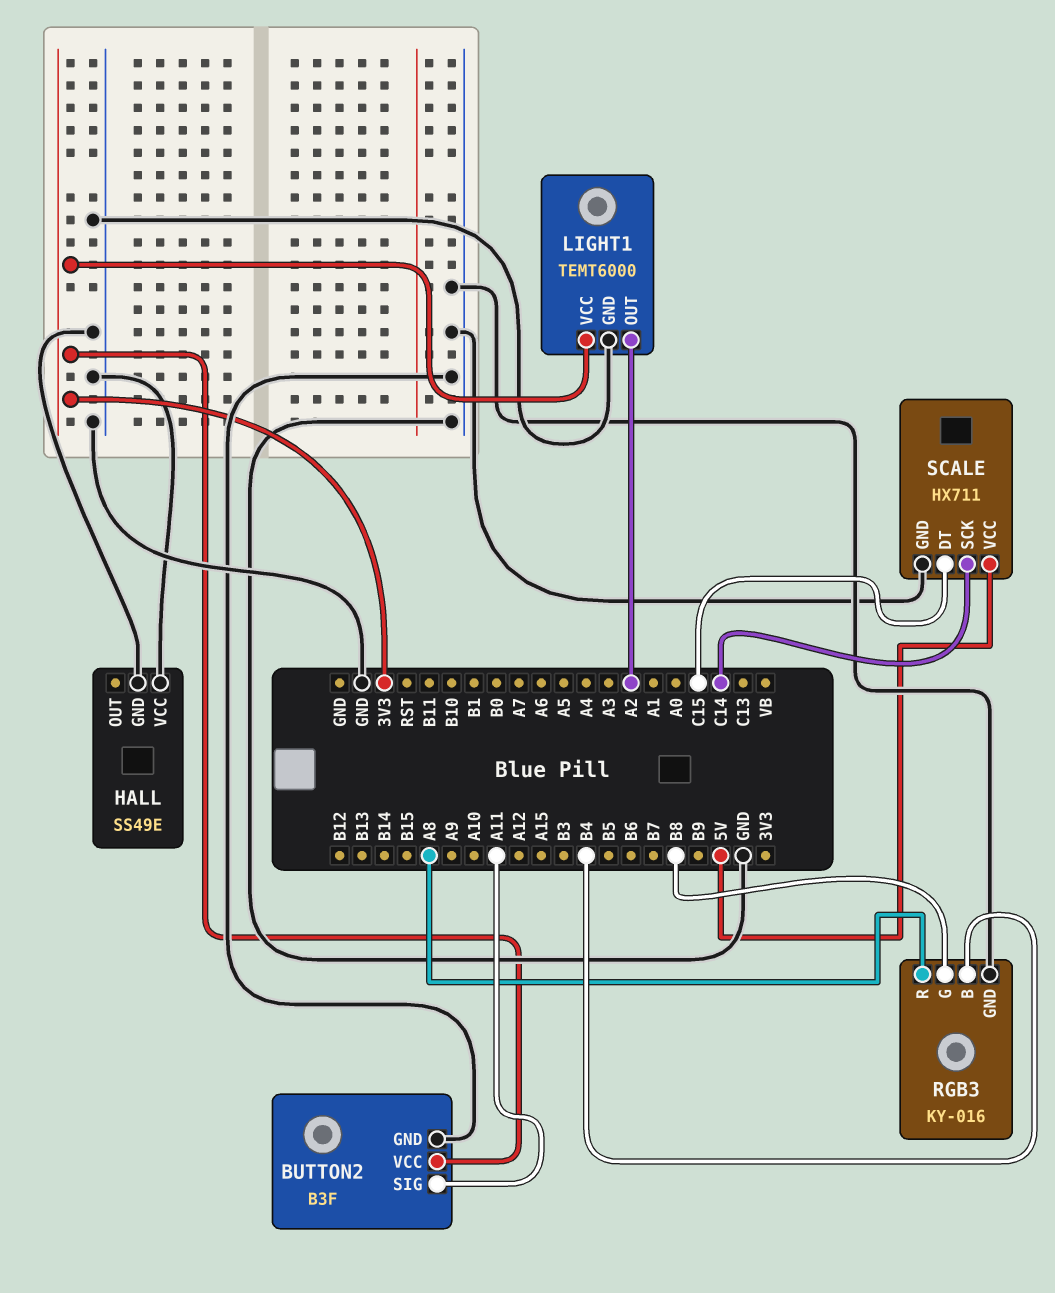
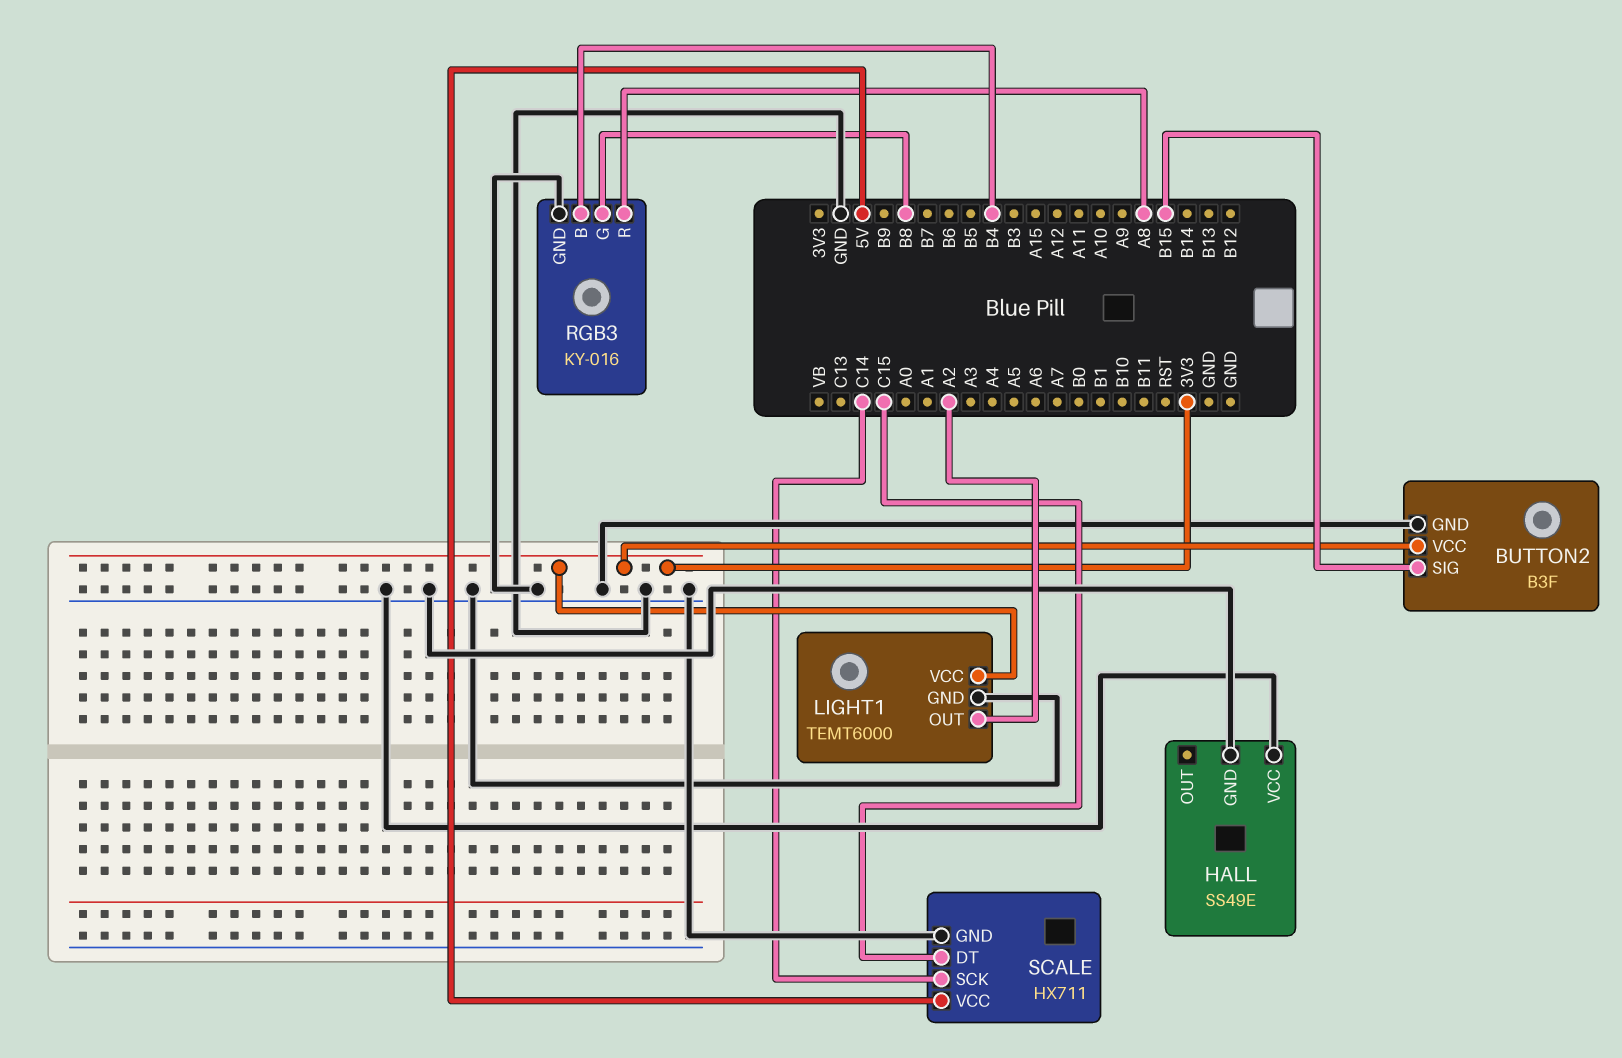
BUTTON2 pin SIG: A11 -> B15

